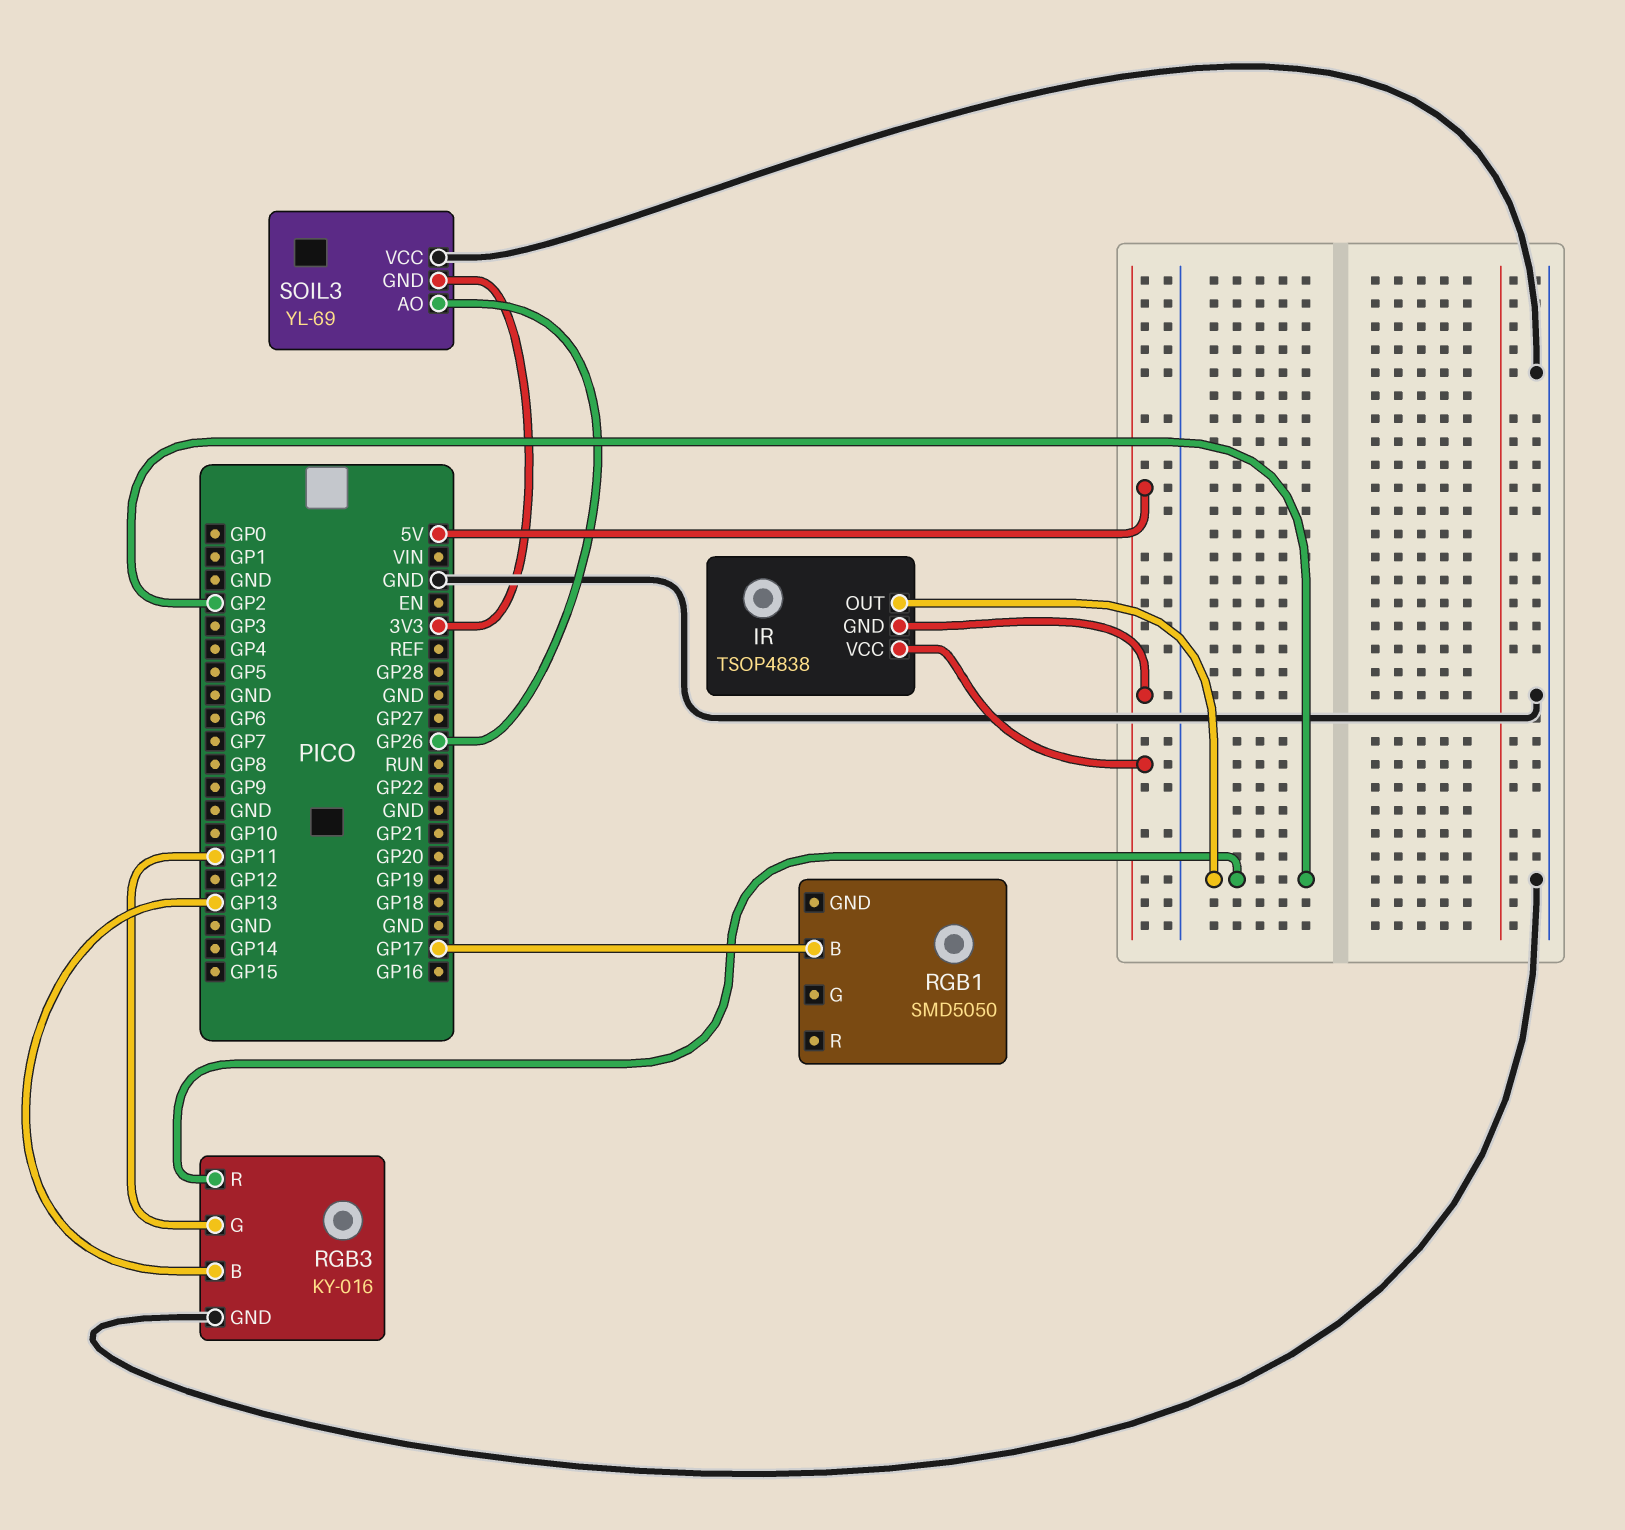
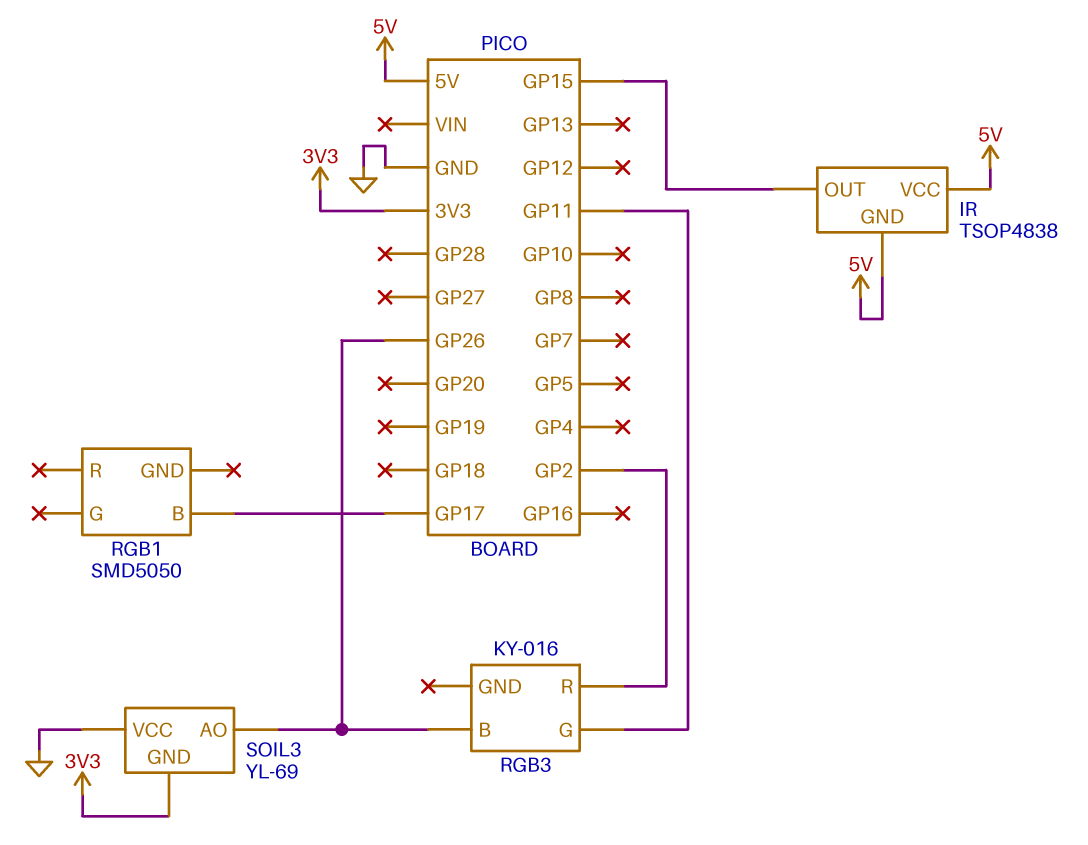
IR pin OUT: GP2 -> GP15
RGB3 pin B: GP13 -> GP26
RGB3 pin GND: GND -> none

